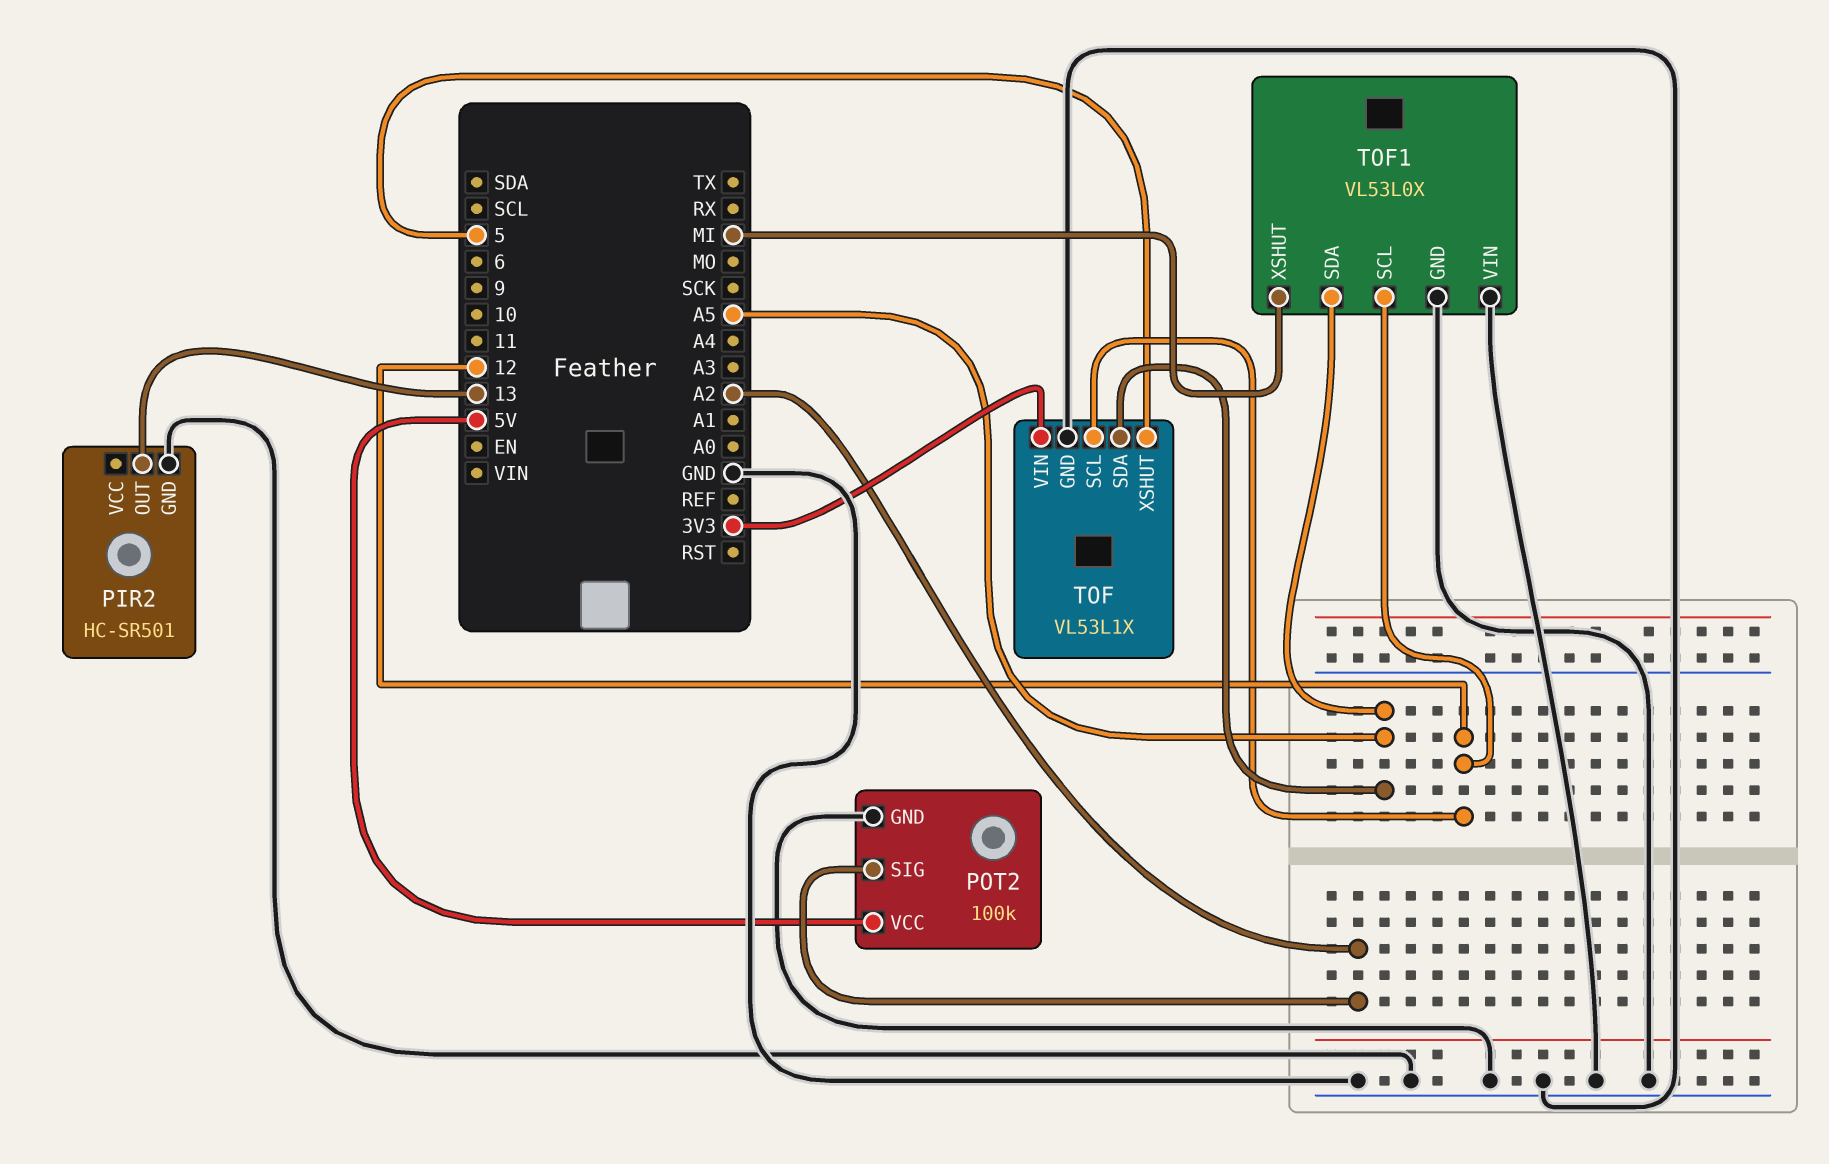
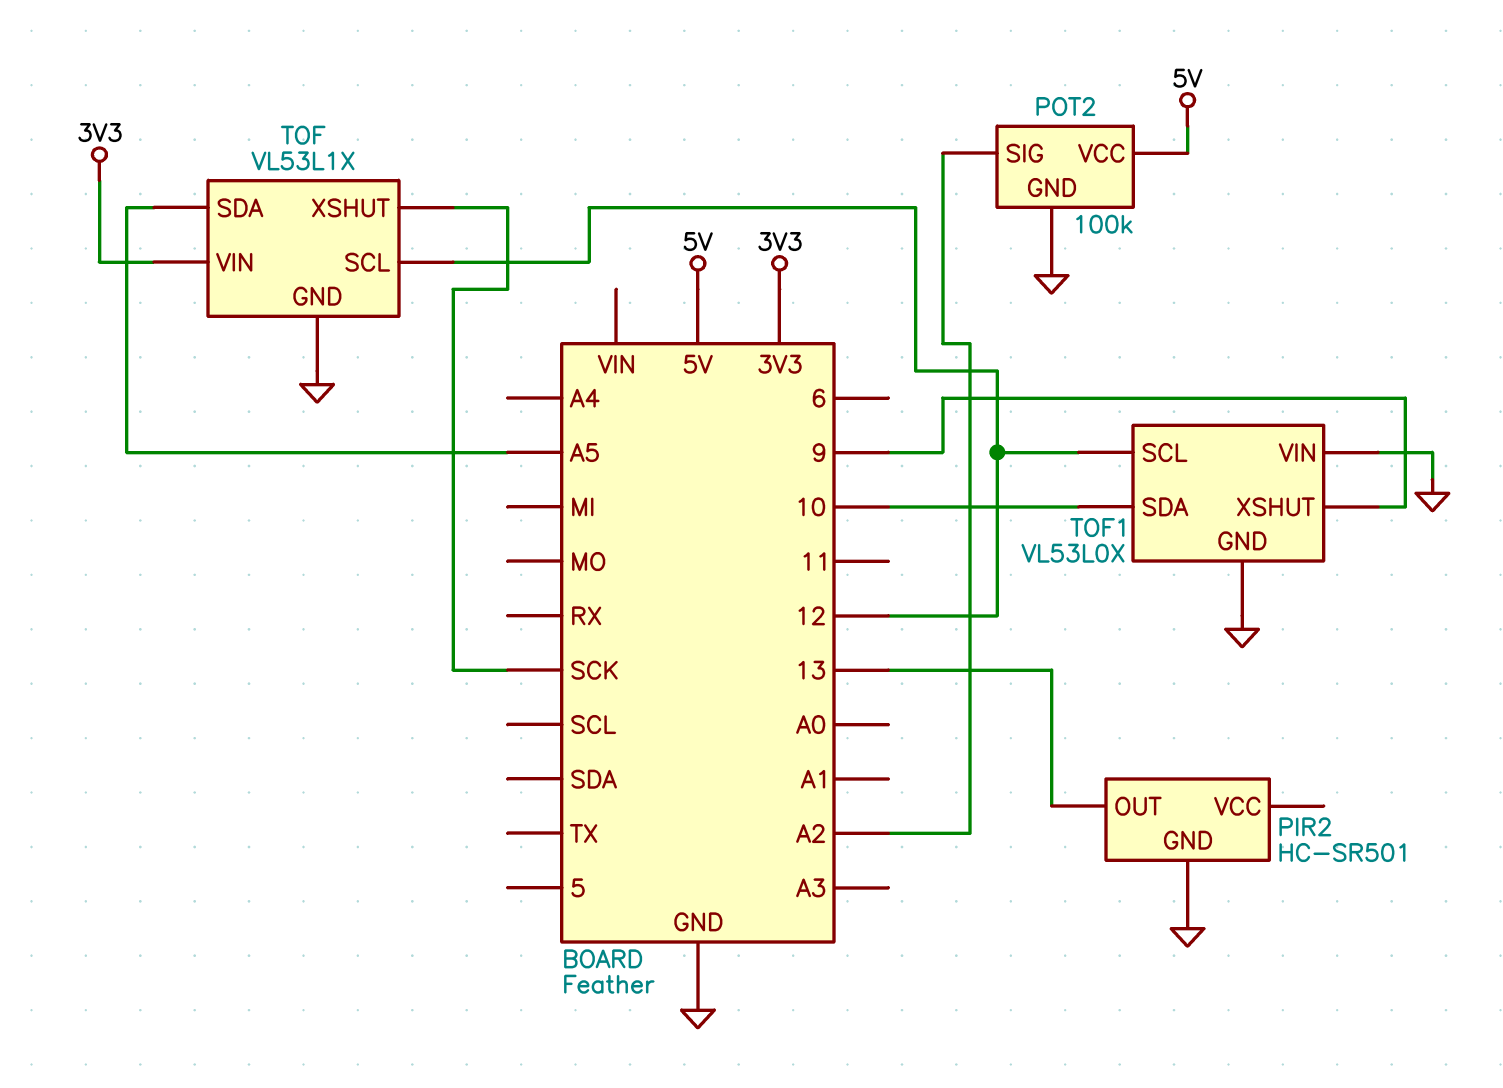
TOF pin XSHUT: 5 -> SCK
TOF1 pin SDA: A5 -> 10
TOF1 pin XSHUT: MI -> 9

